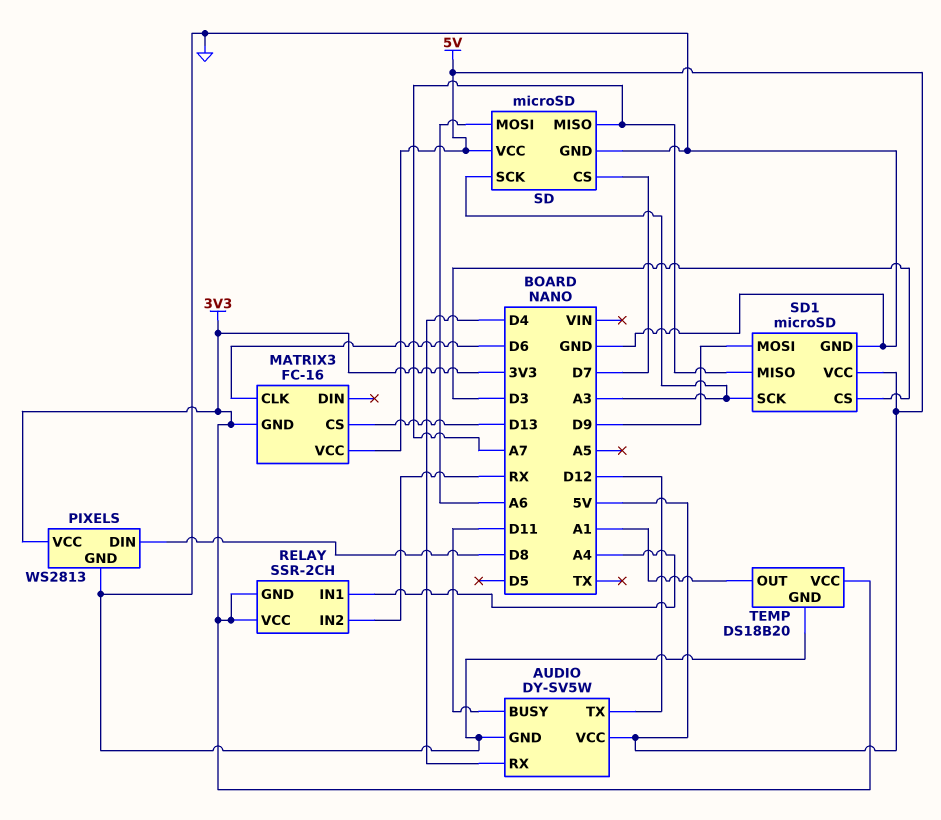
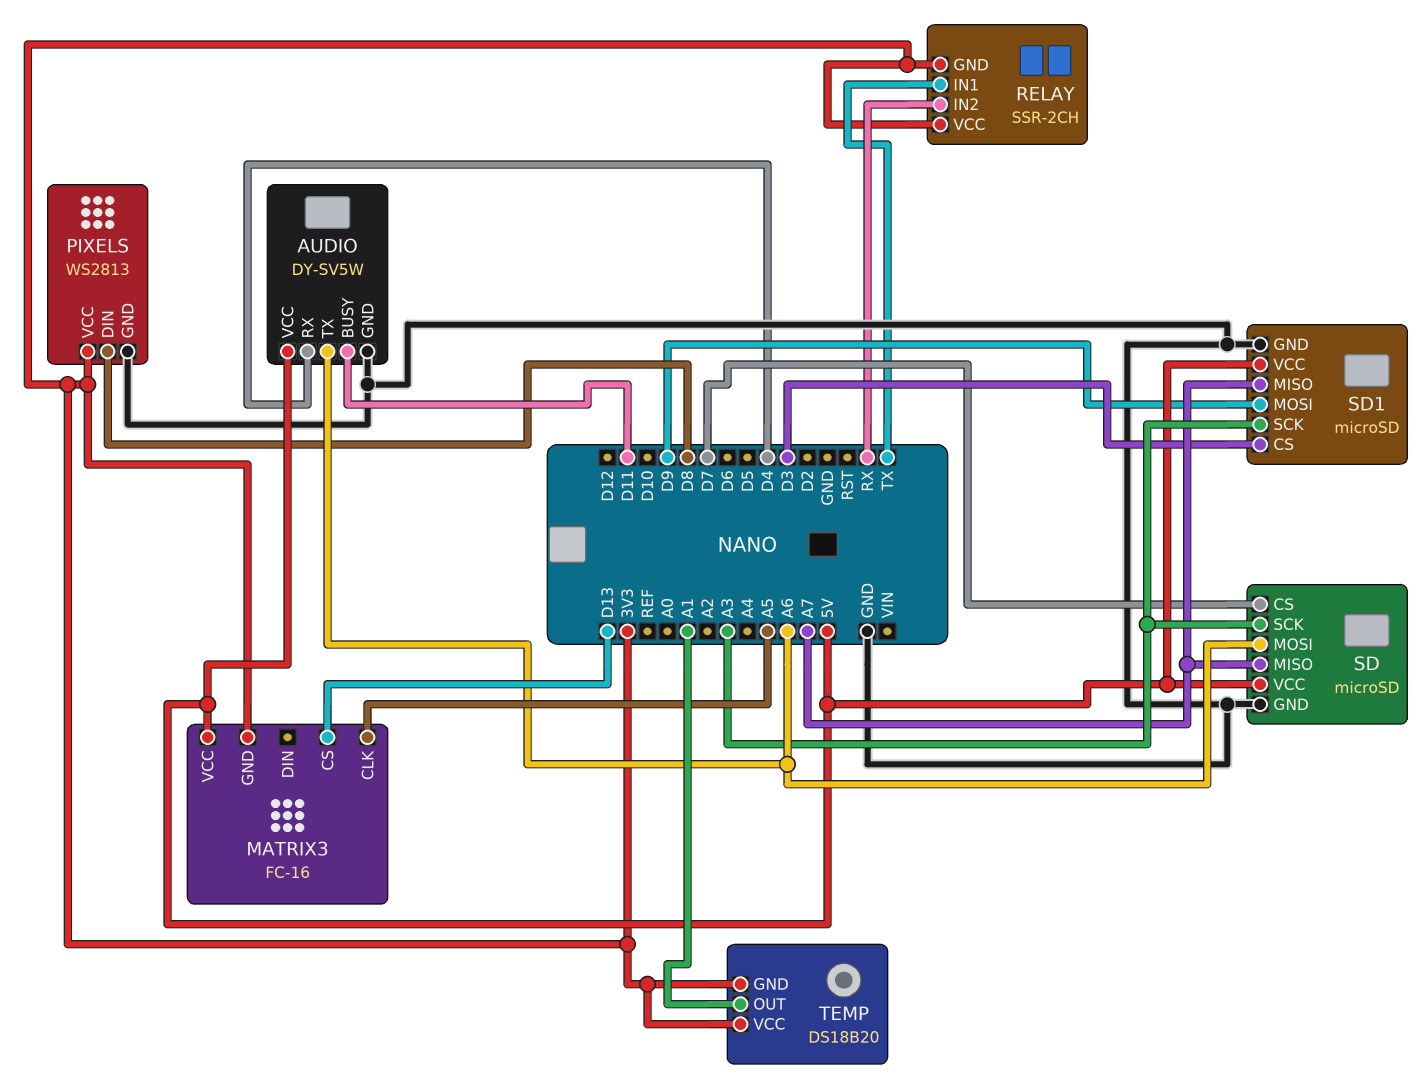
AUDIO pin TX: D12 -> A6
MATRIX3 pin CLK: D6 -> A5
RELAY pin IN1: A4 -> TX
TEMP pin GND: GND -> 3V3

